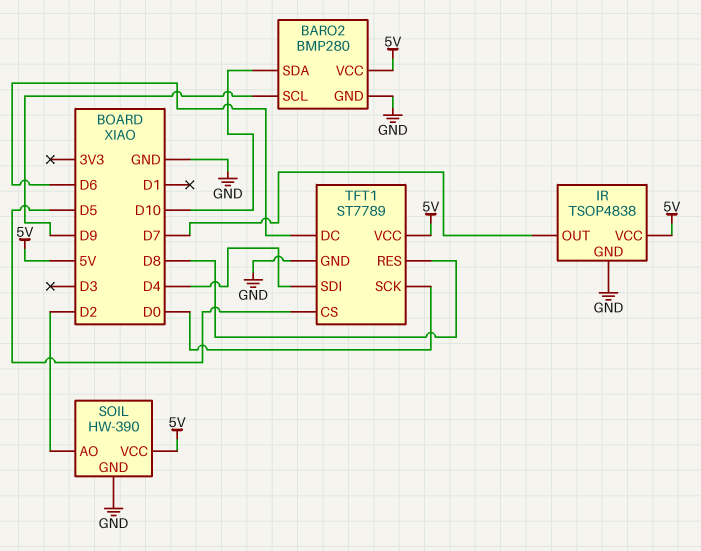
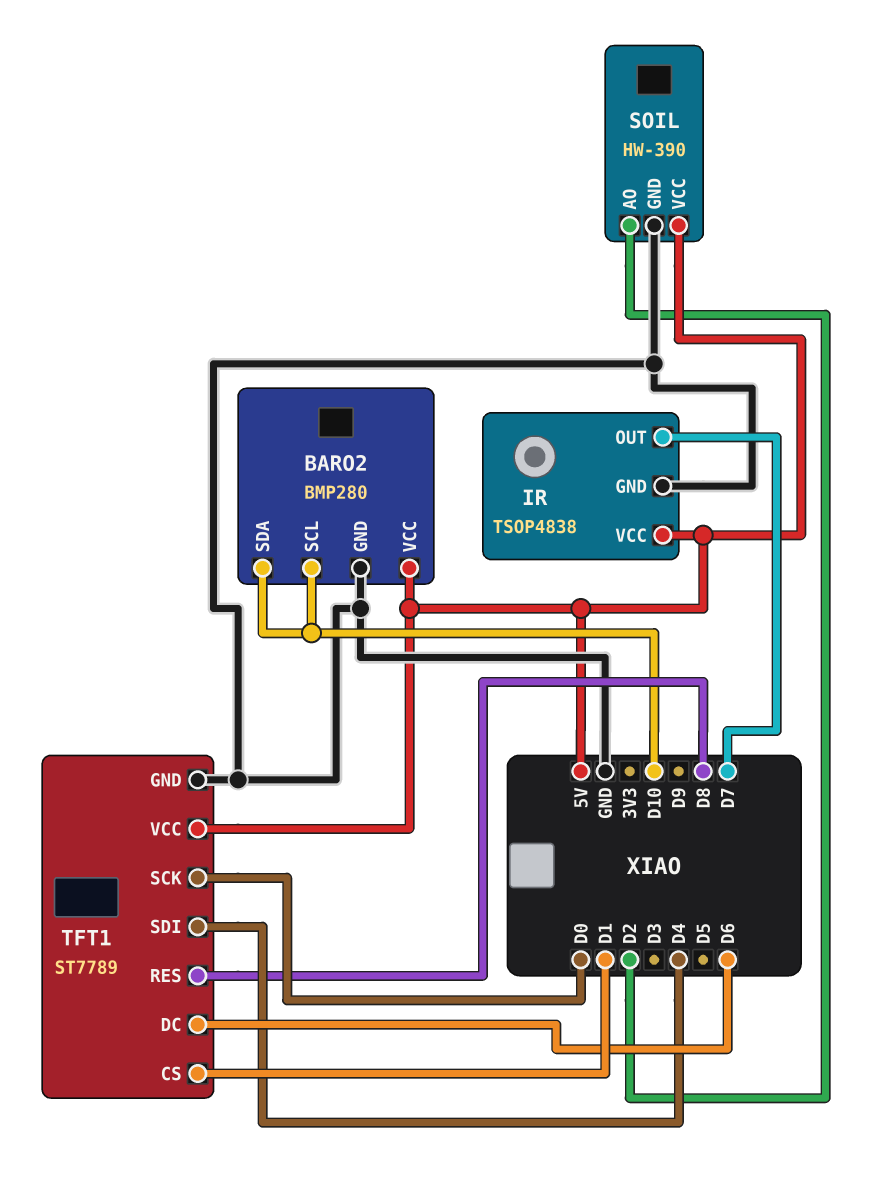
BARO2 pin SCL: D9 -> D10
TFT1 pin CS: D5 -> D1

